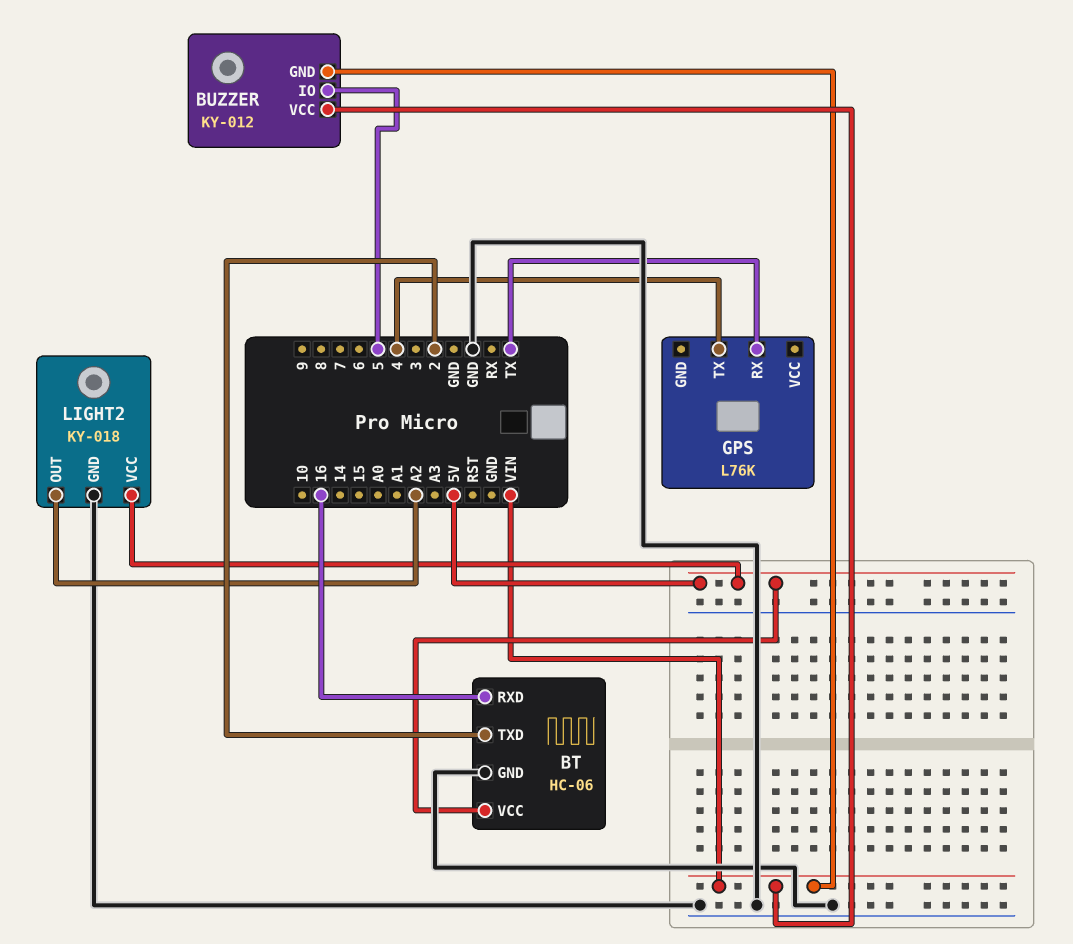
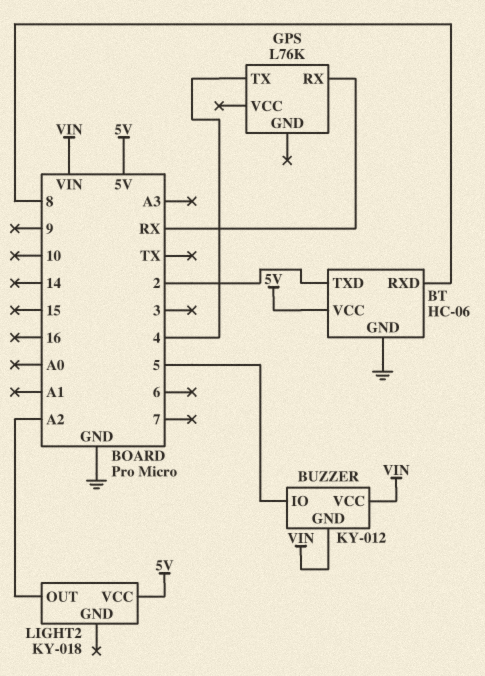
BT pin RXD: 16 -> 8
GPS pin RX: TX -> RX
LIGHT2 pin GND: GND -> none

